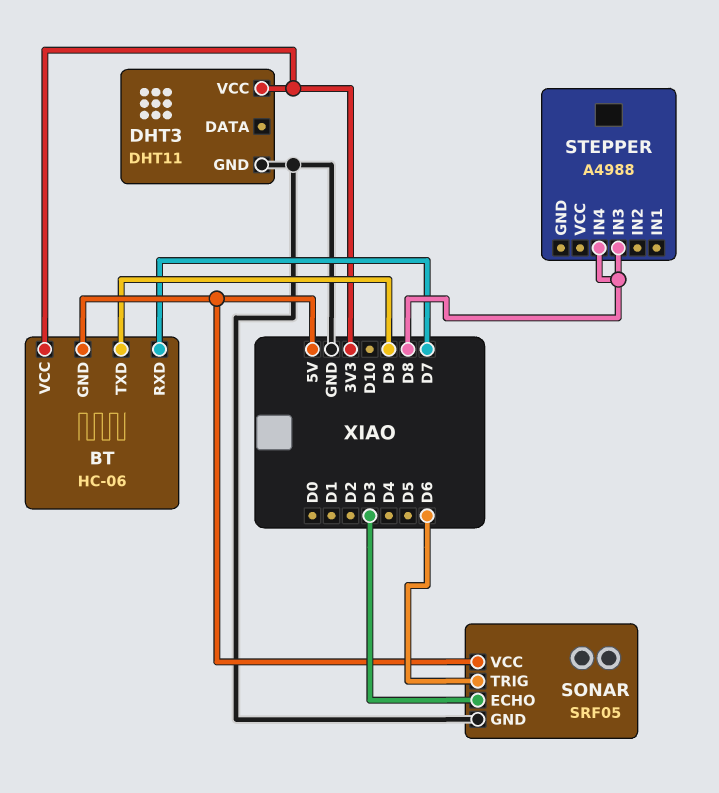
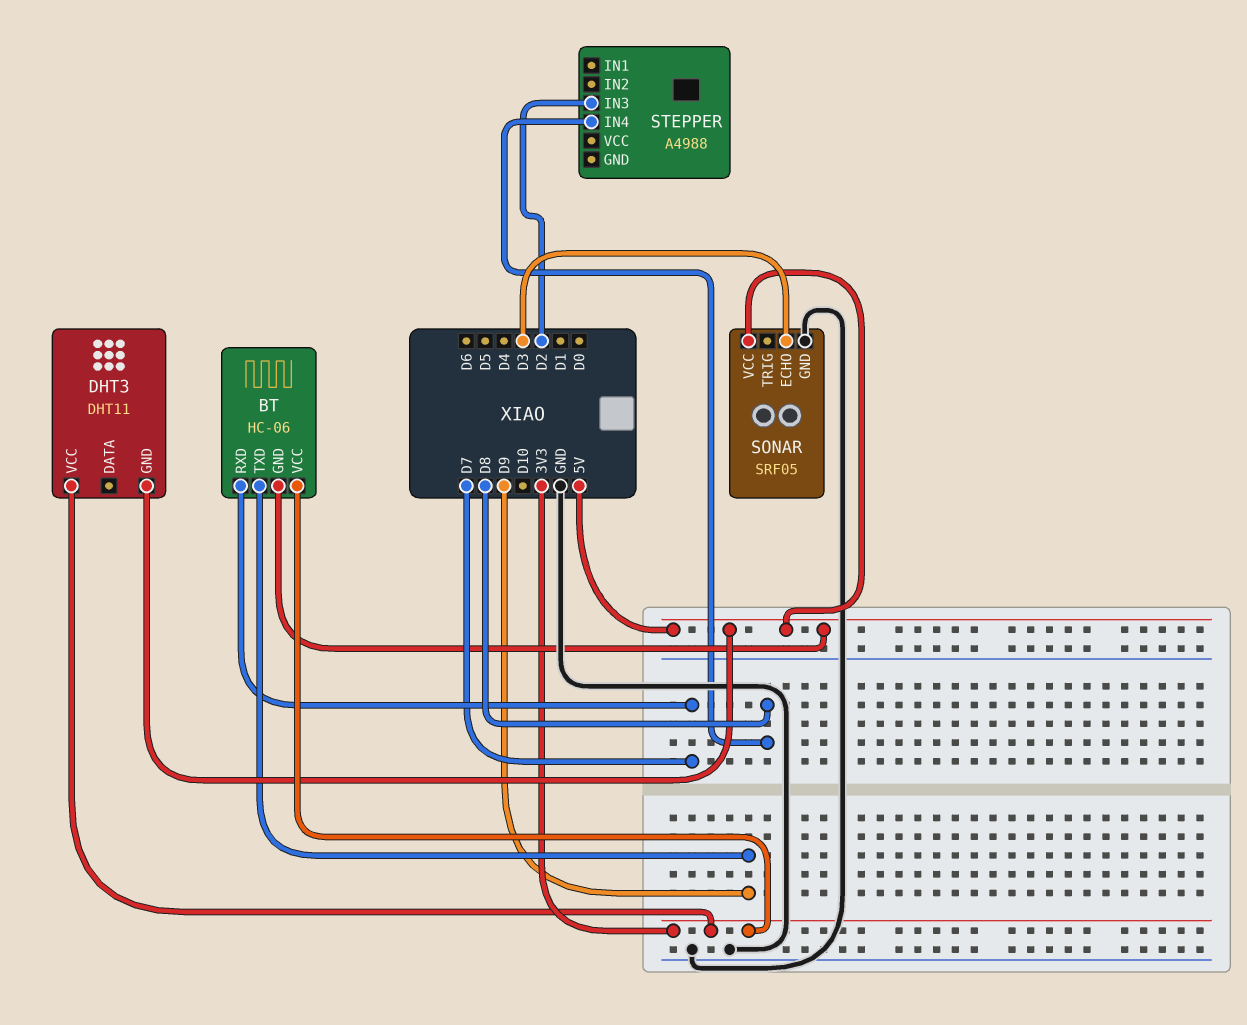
DHT3 pin GND: GND -> 5V
SONAR pin TRIG: D6 -> none
STEPPER pin IN3: D8 -> D2

